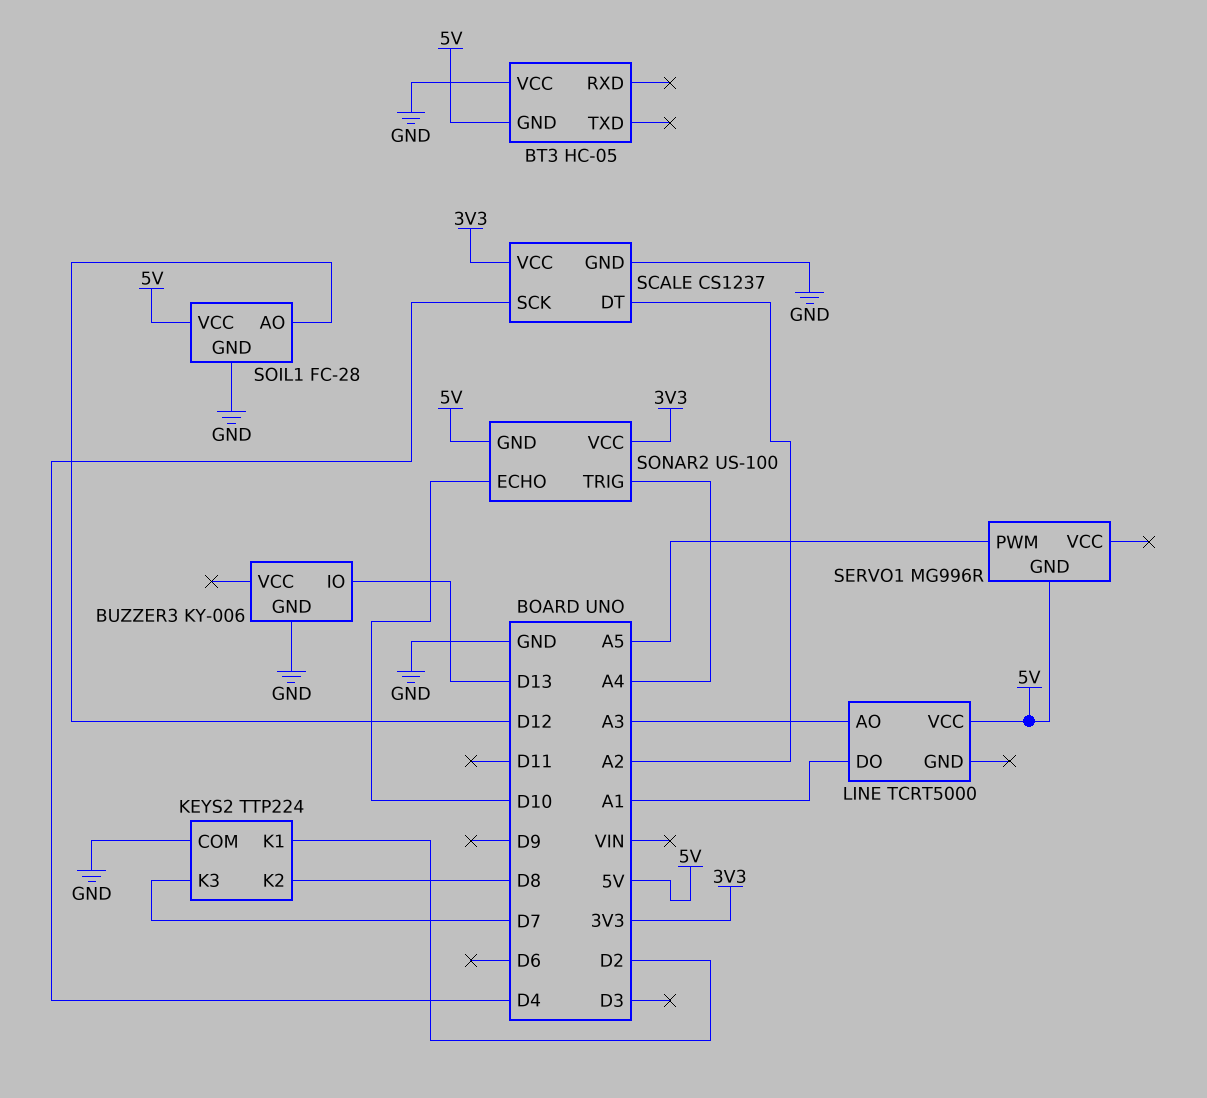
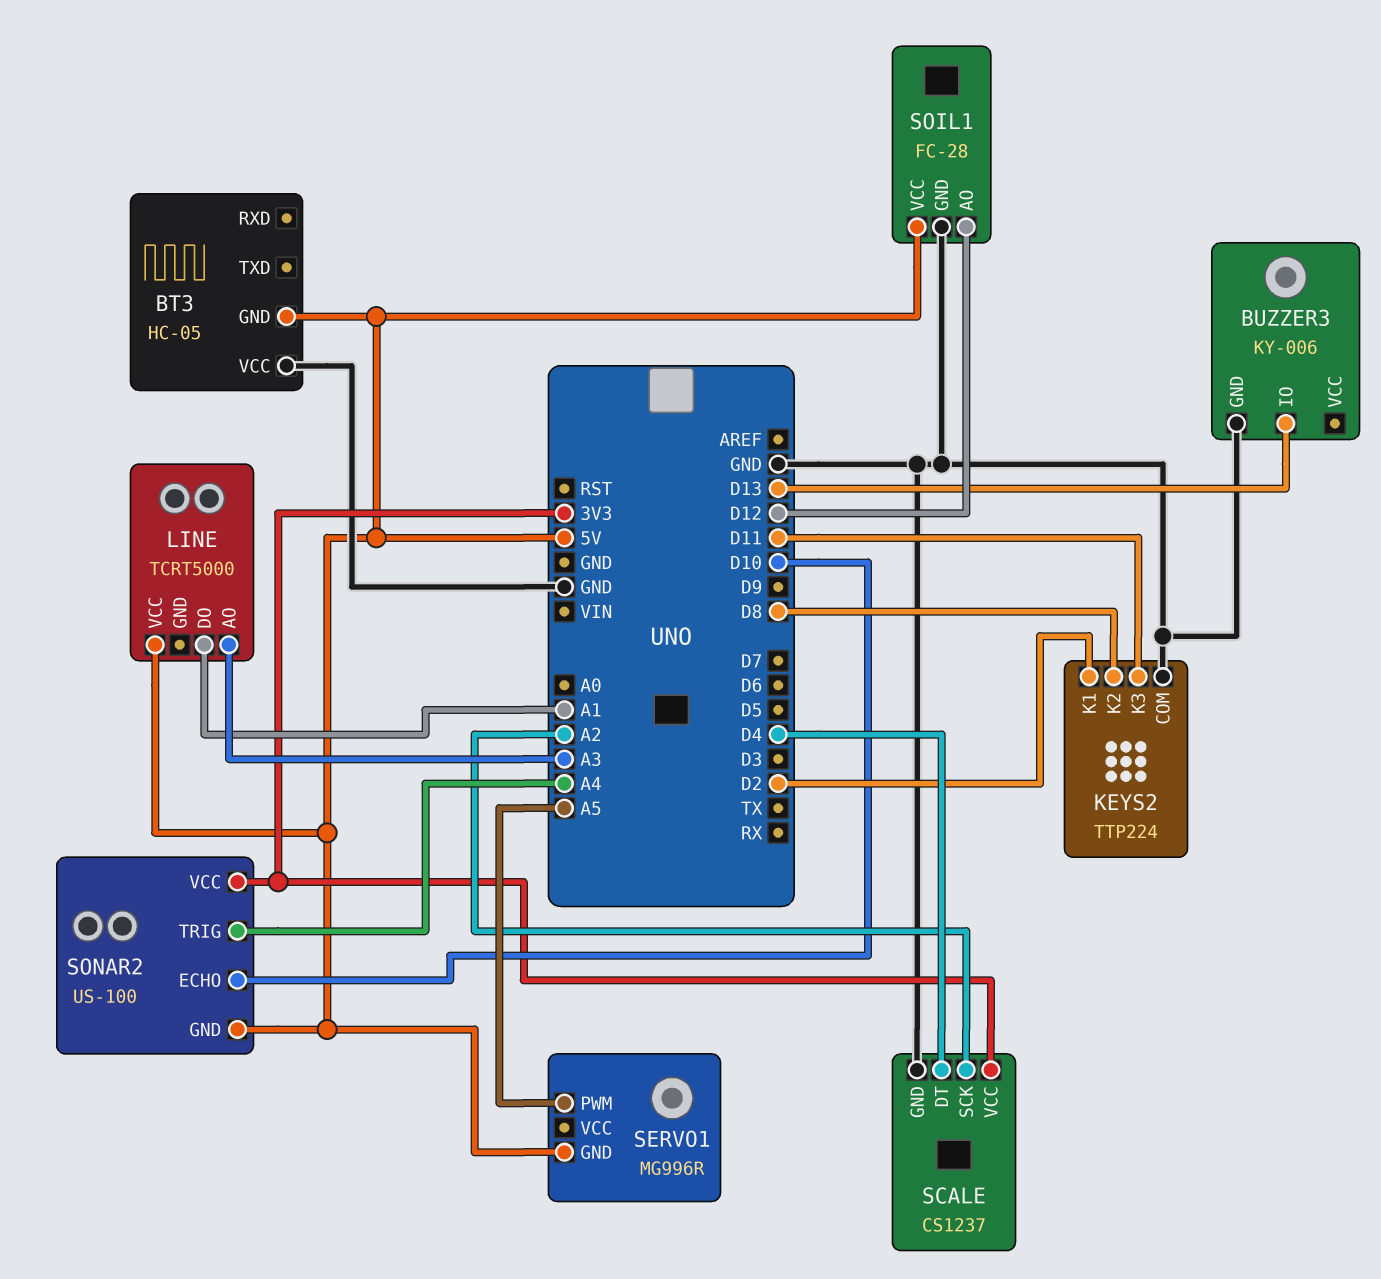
KEYS2 pin K3: D7 -> D11
SCALE pin DT: A2 -> D4
SCALE pin SCK: D4 -> A2

